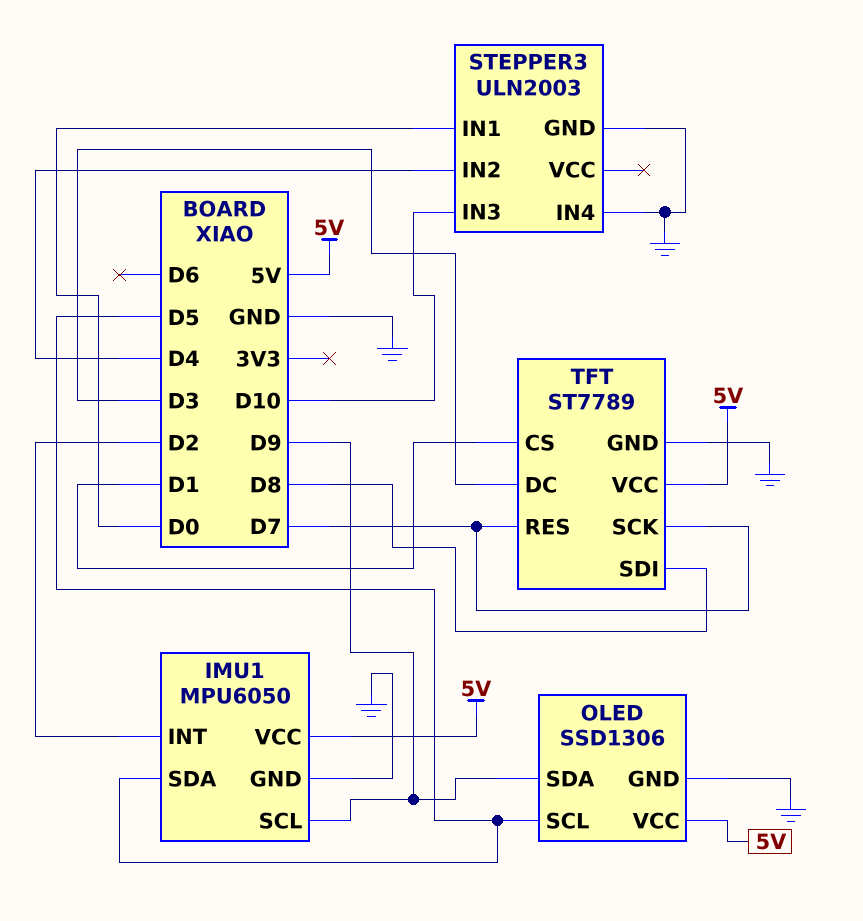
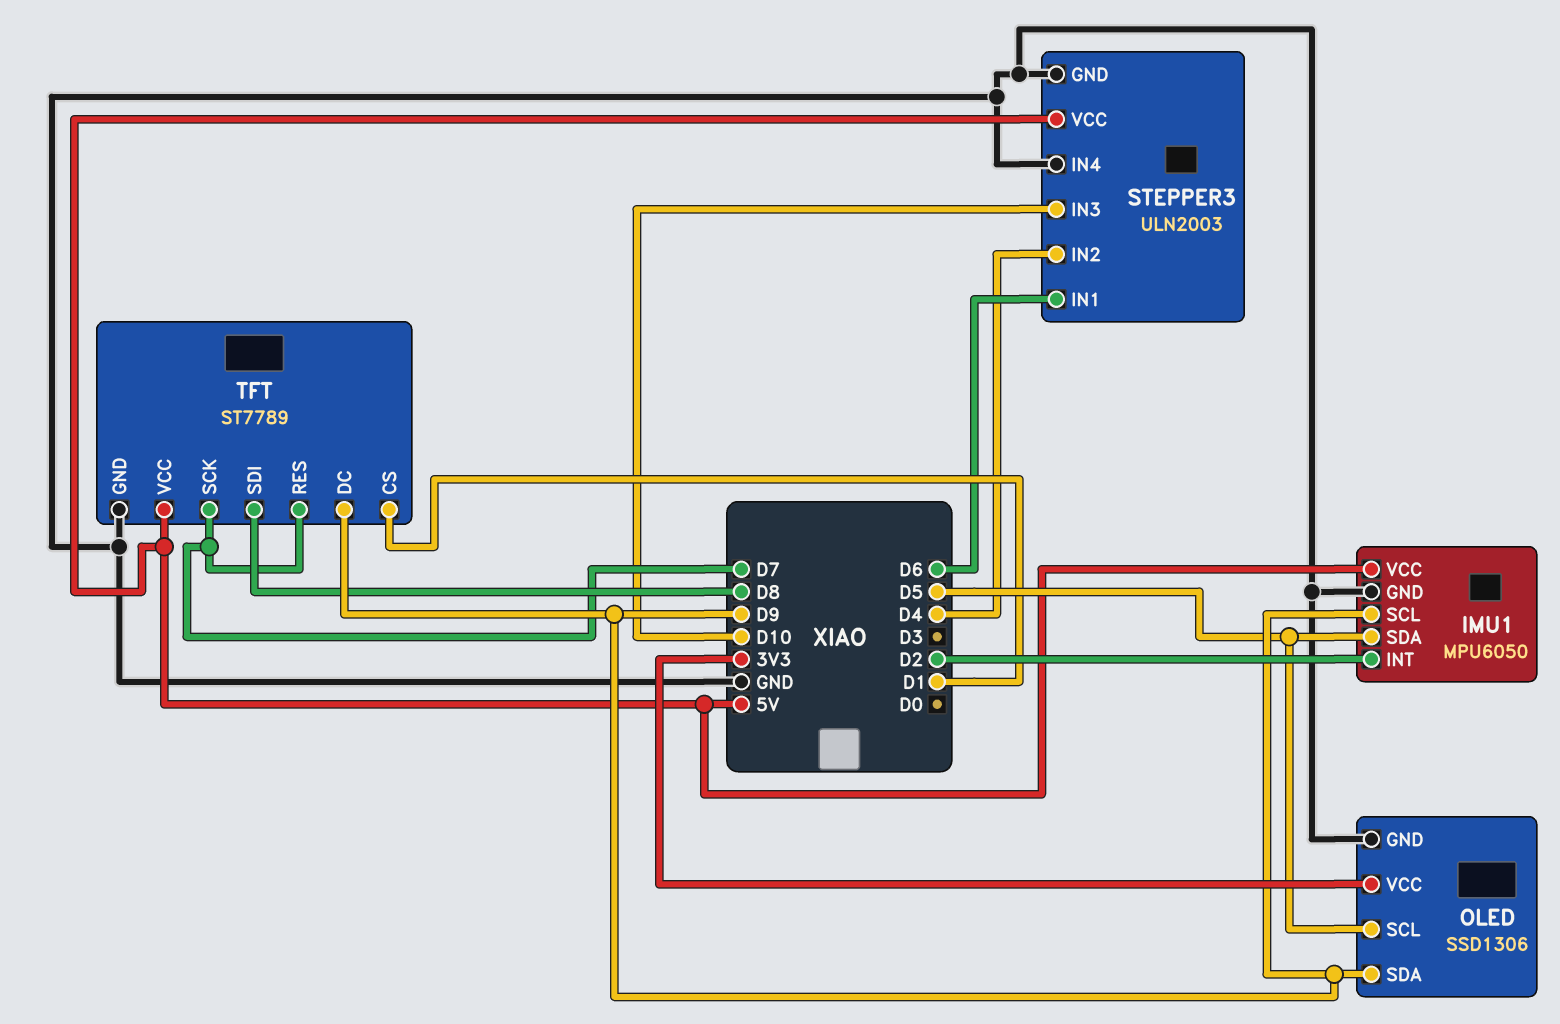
OLED pin VCC: 5V -> 3V3
STEPPER3 pin IN1: D0 -> D6
STEPPER3 pin VCC: none -> 5V
TFT pin DC: D3 -> D9

